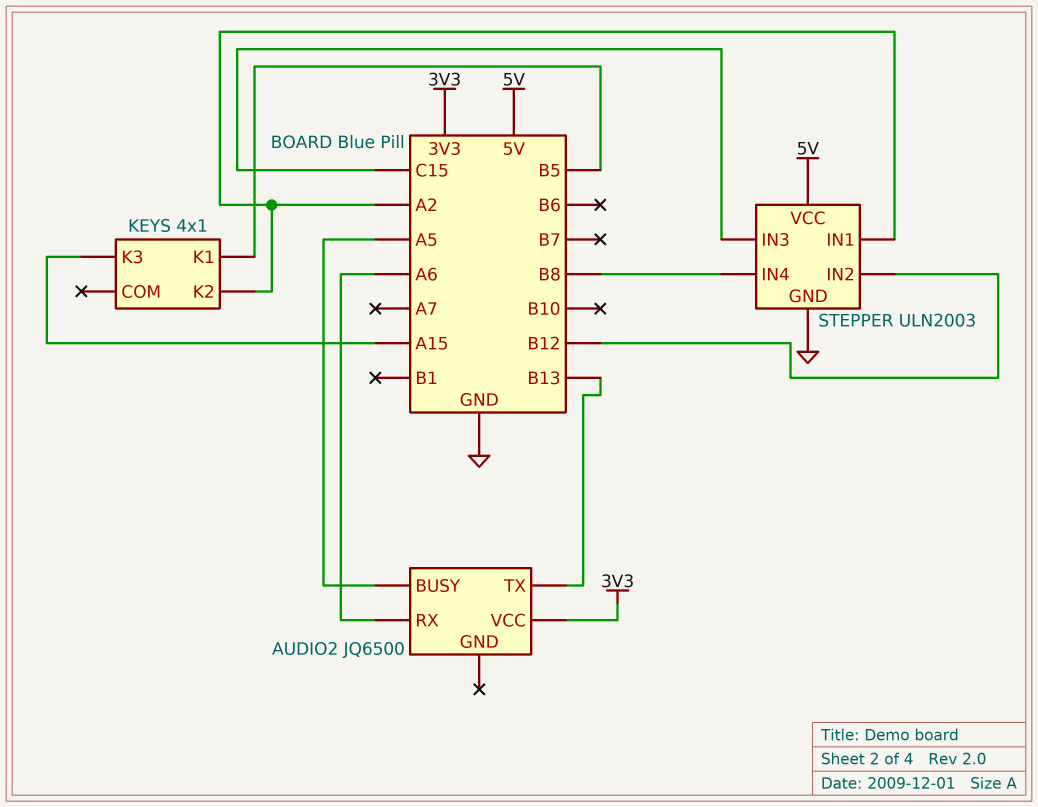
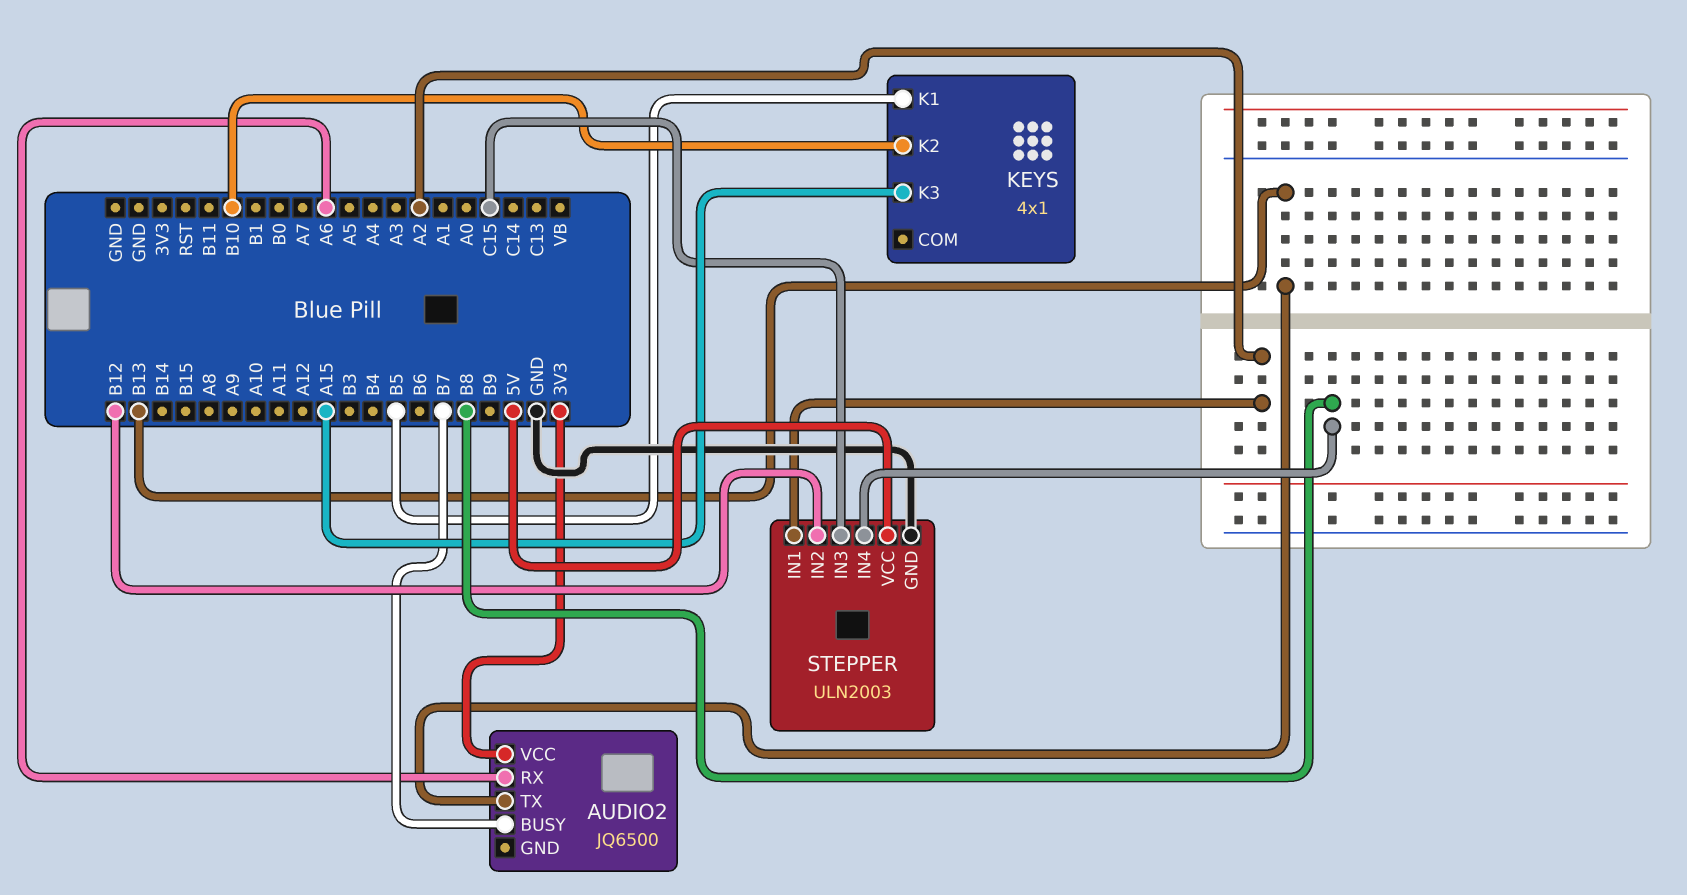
AUDIO2 pin BUSY: A5 -> B7
KEYS pin K2: A2 -> B10

